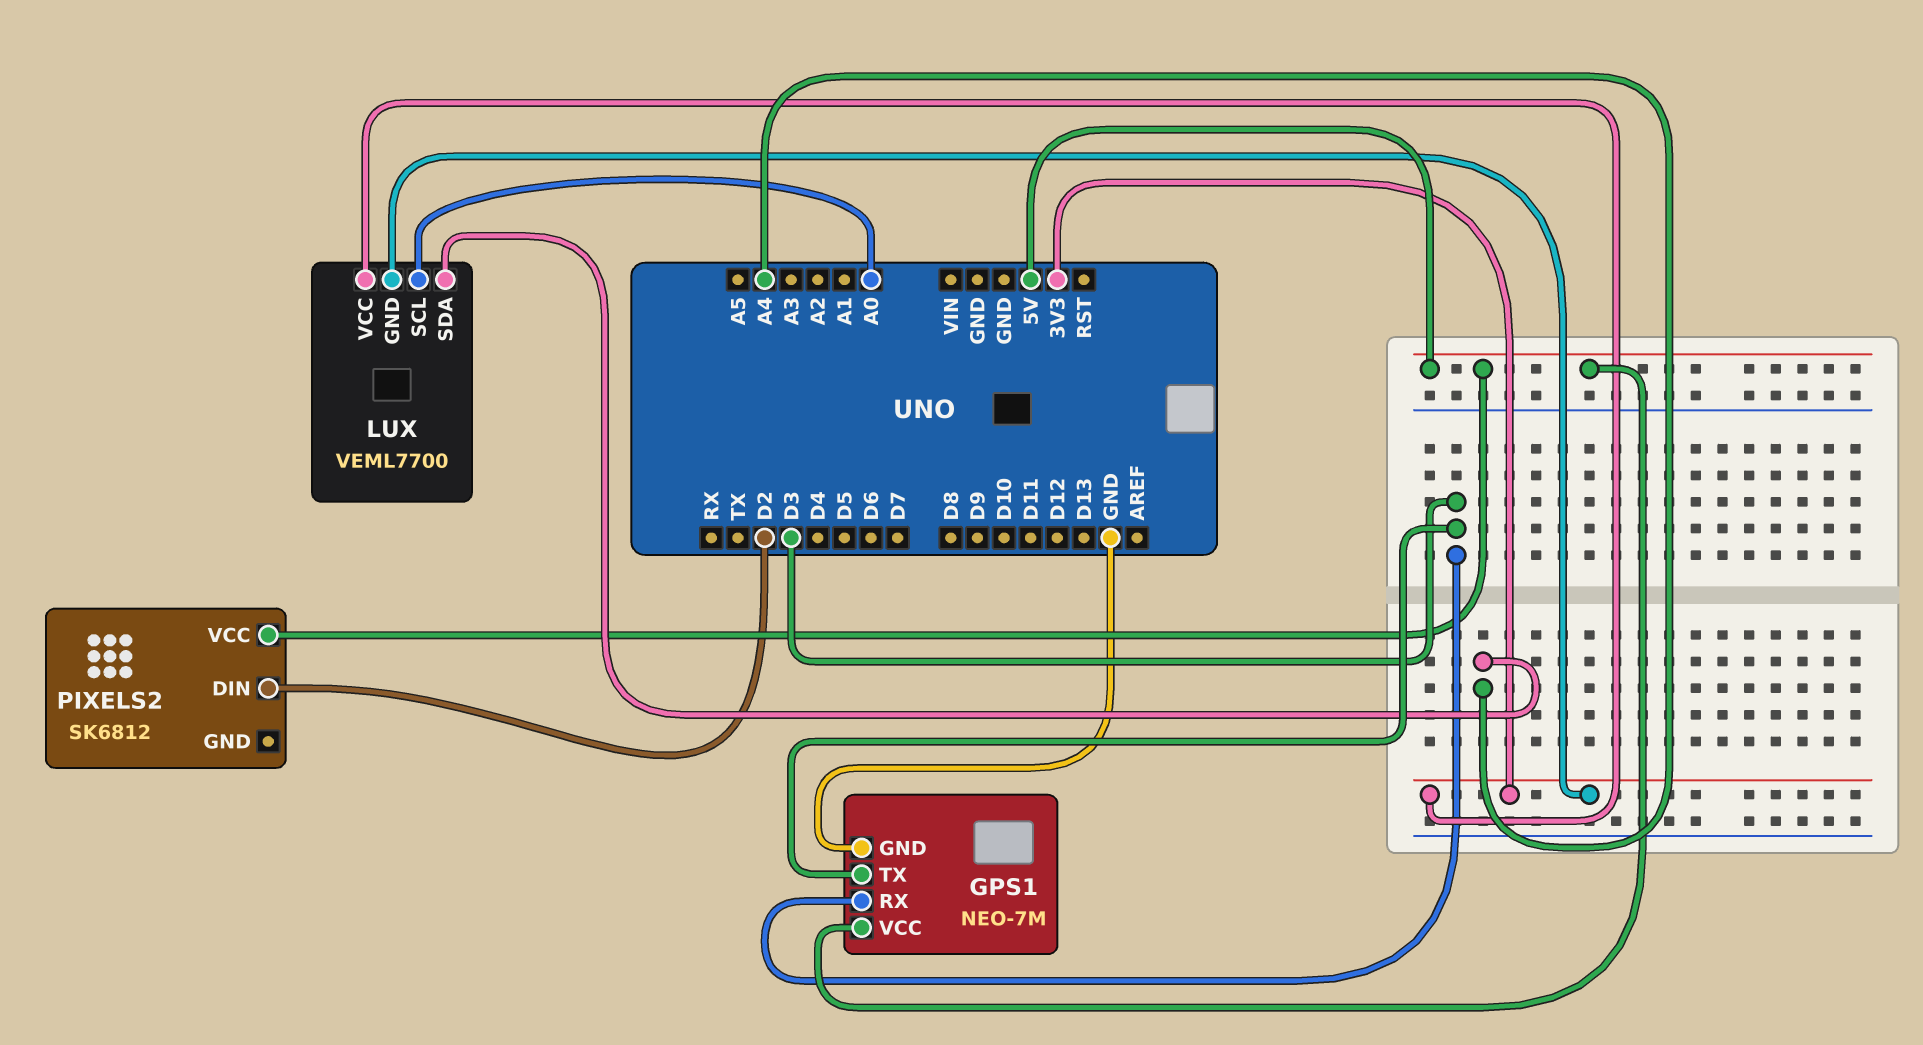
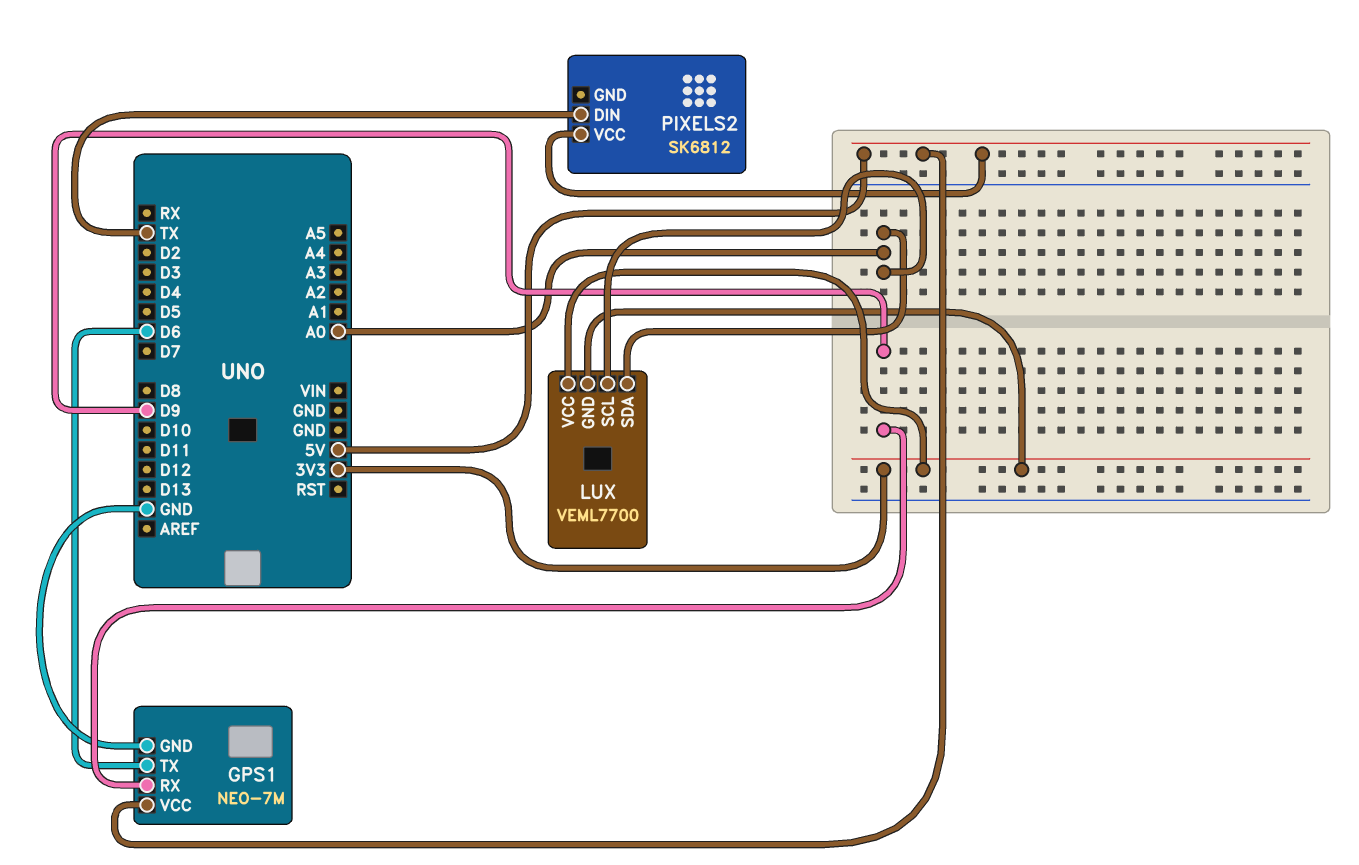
GPS1 pin RX: D3 -> D9
GPS1 pin TX: D3 -> D6
LUX pin SDA: A4 -> A0
PIXELS2 pin DIN: D2 -> TX

